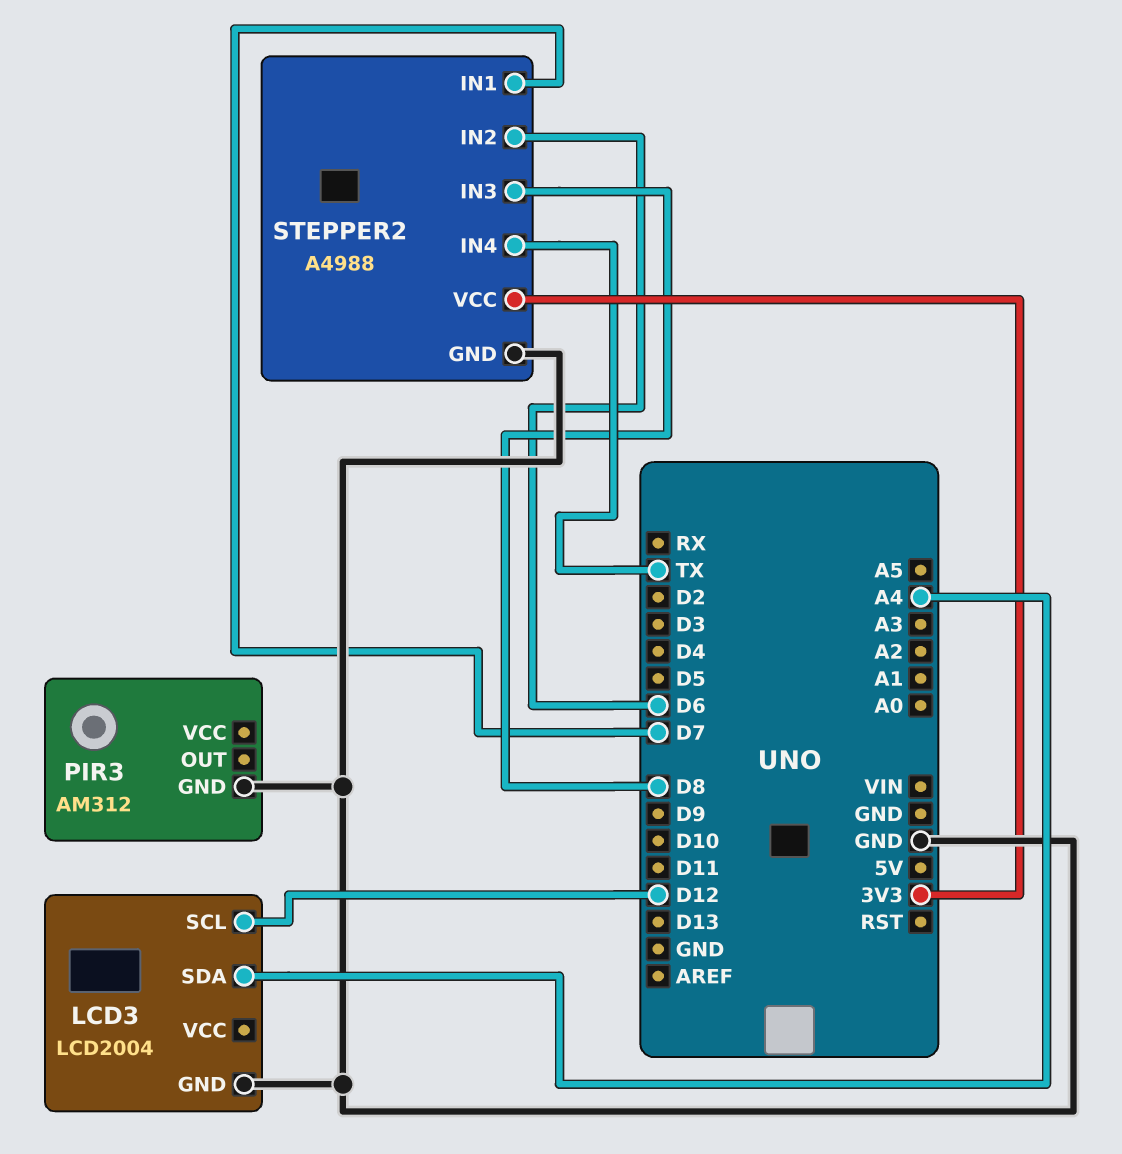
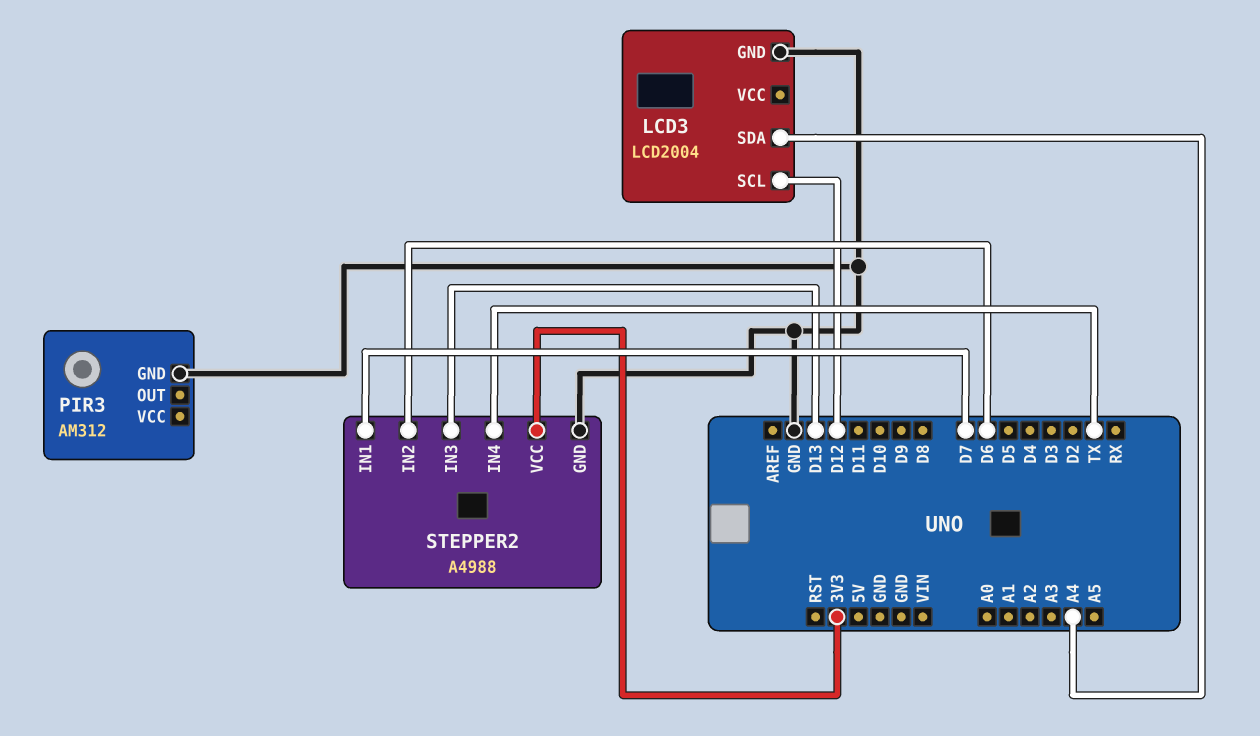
STEPPER2 pin IN3: D8 -> D13

